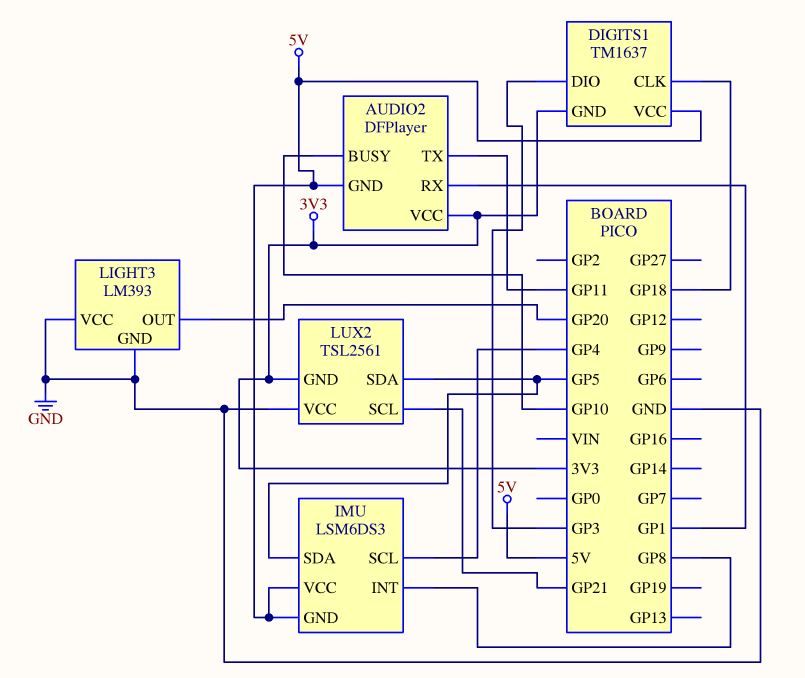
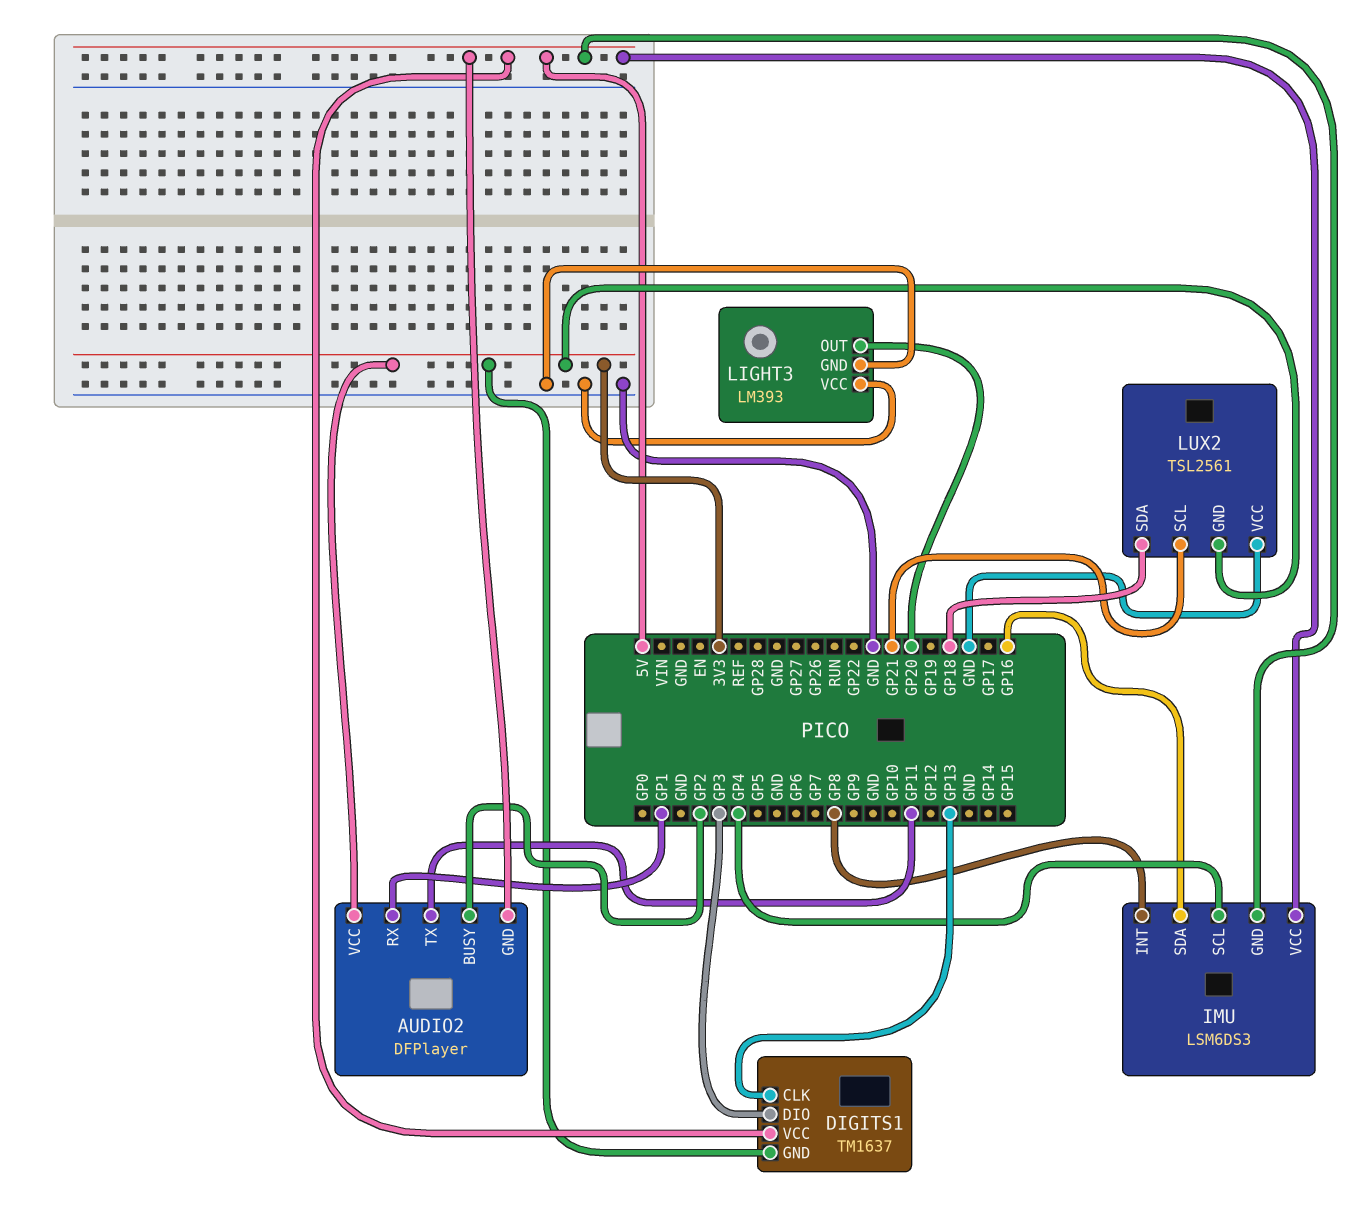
AUDIO2 pin BUSY: GP10 -> GP2
DIGITS1 pin CLK: GP18 -> GP13
IMU pin SDA: GP5 -> GP16
LUX2 pin SDA: GP5 -> GP18

